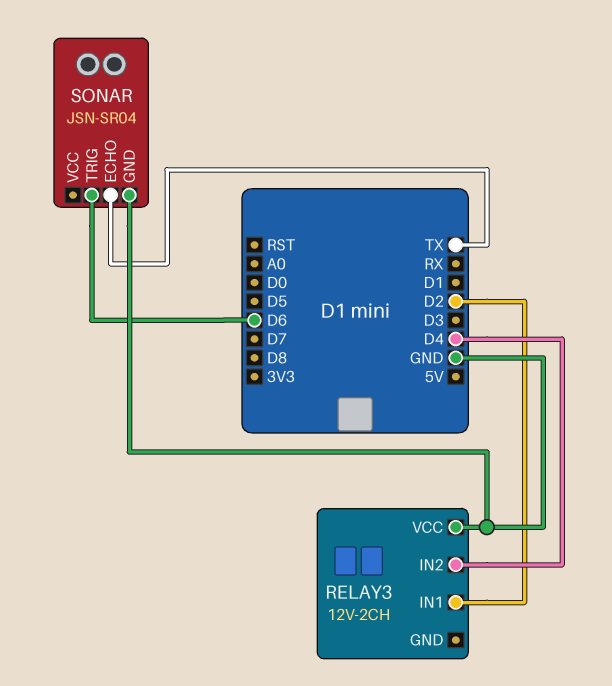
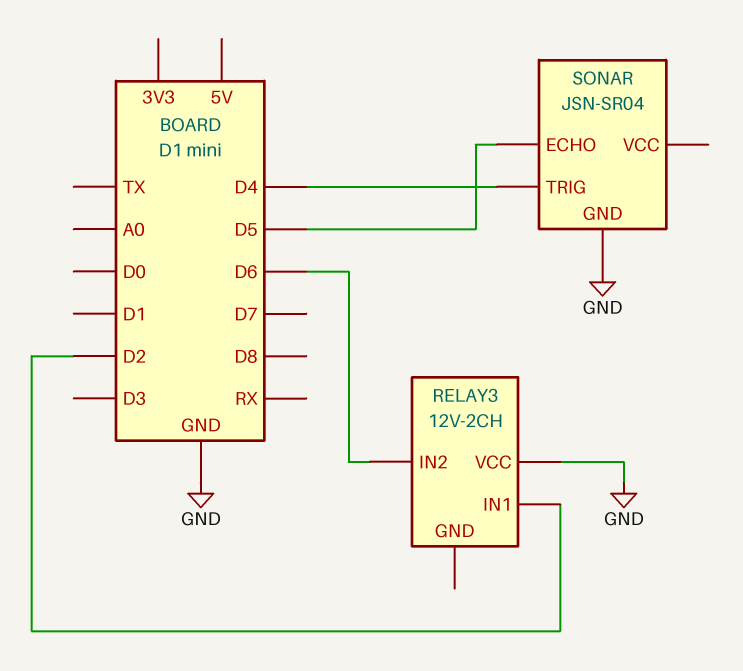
RELAY3 pin IN2: D4 -> D6
SONAR pin ECHO: TX -> D5
SONAR pin TRIG: D6 -> D4

